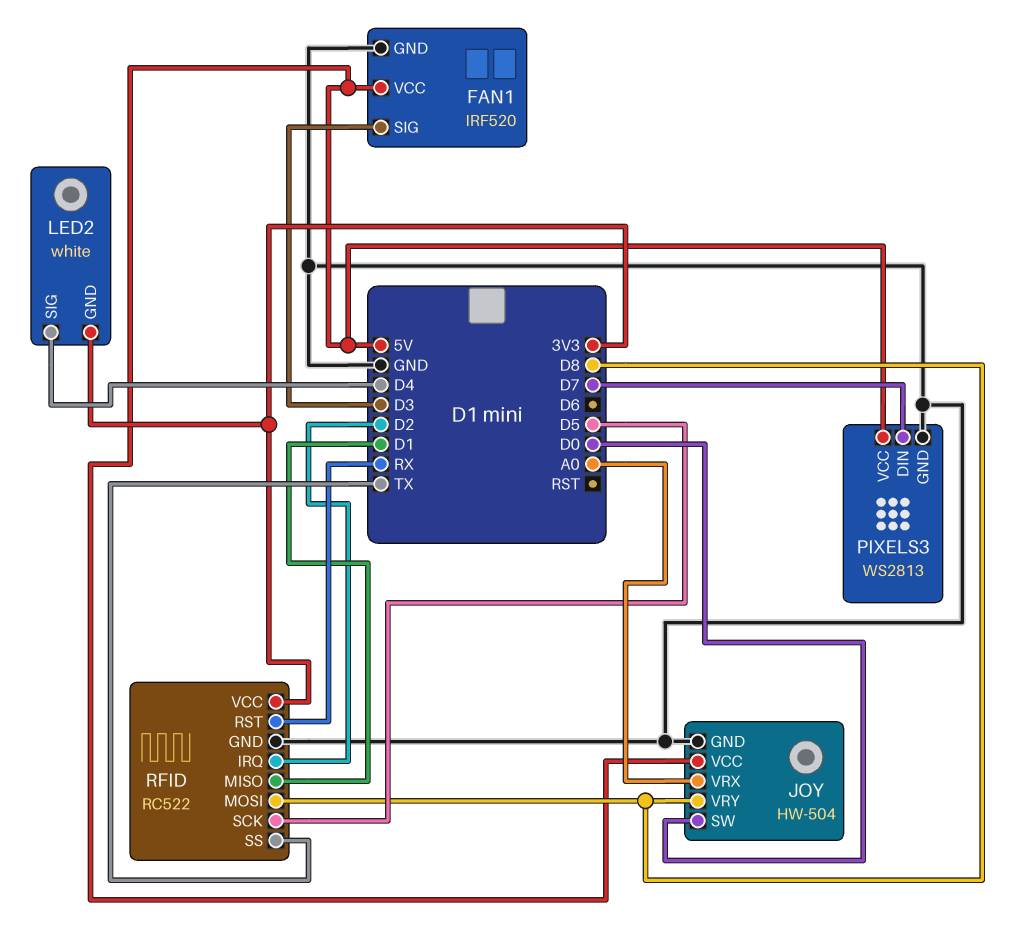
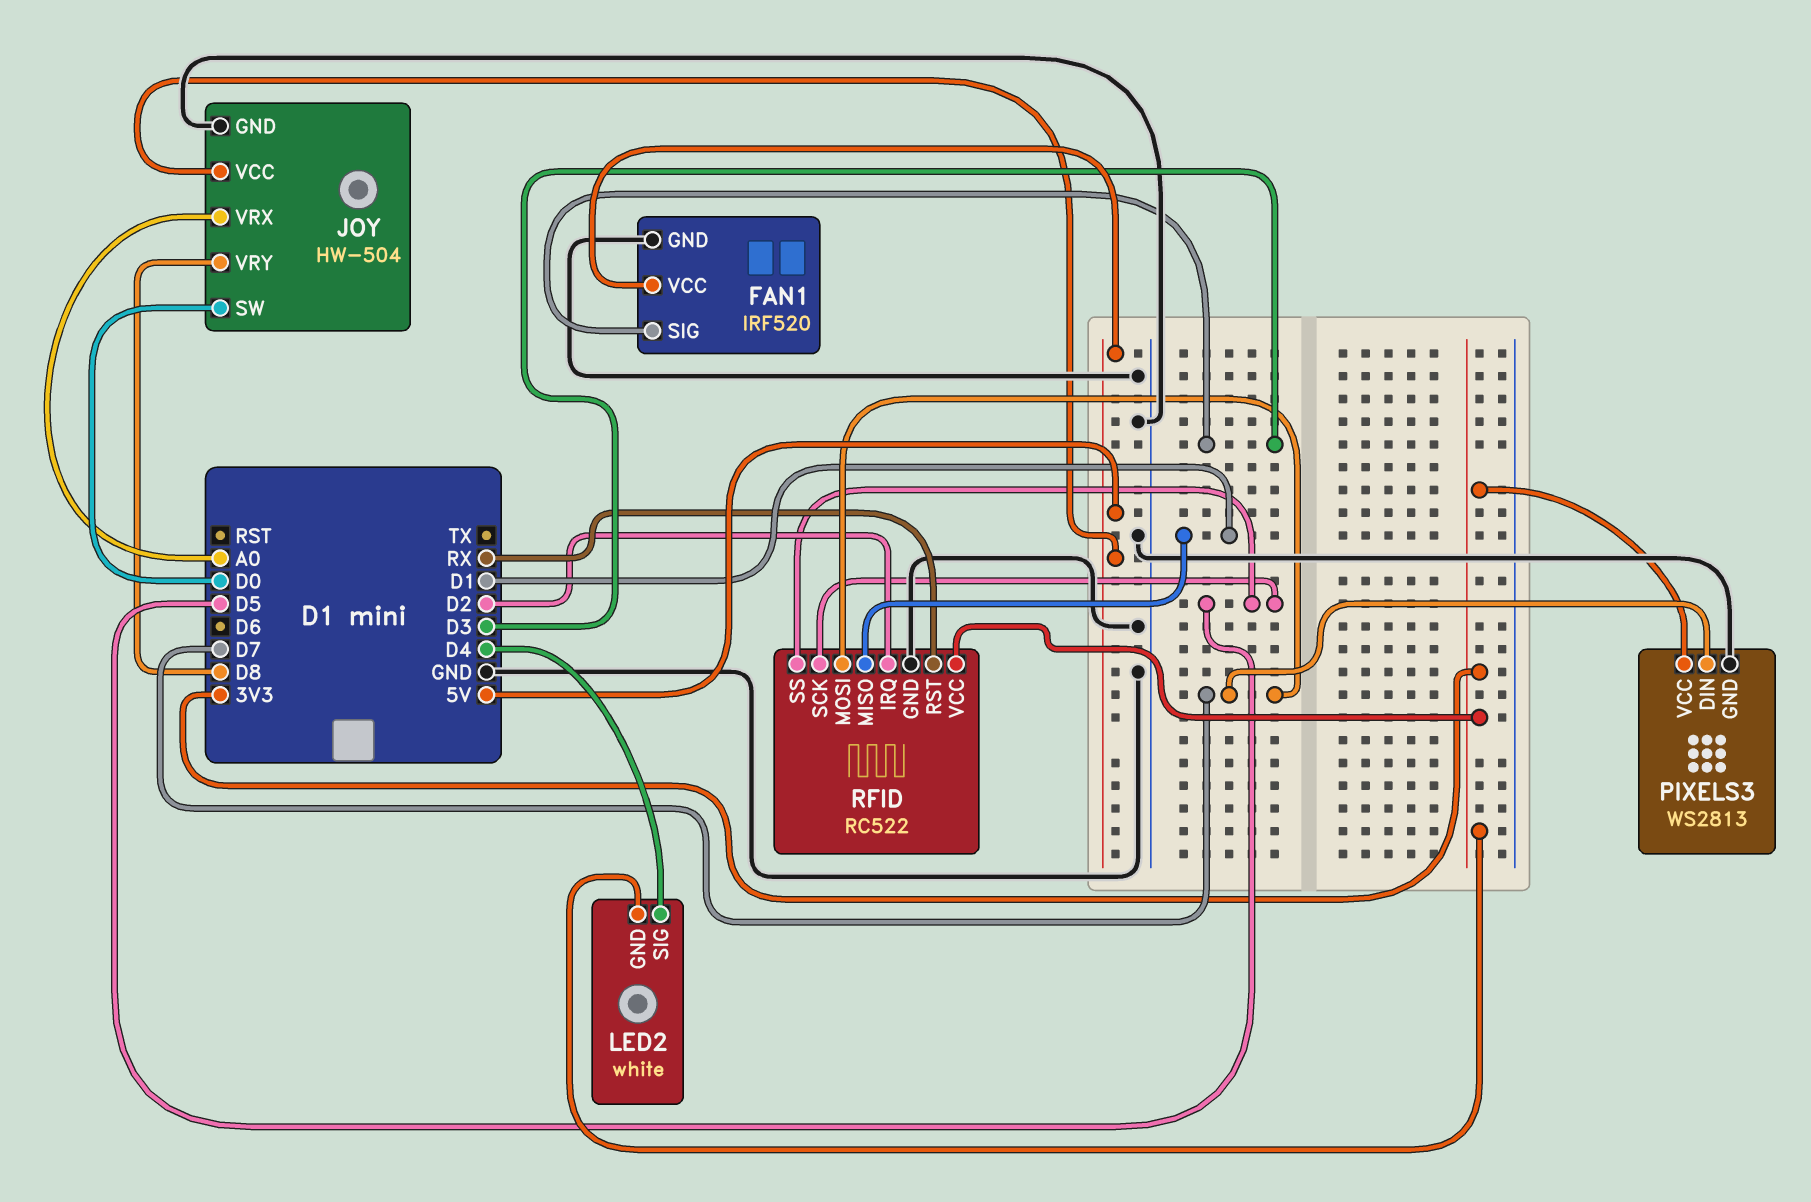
PIXELS3 pin VCC: 5V -> 3V3
RFID pin MOSI: D8 -> D7
RFID pin SS: TX -> D5

